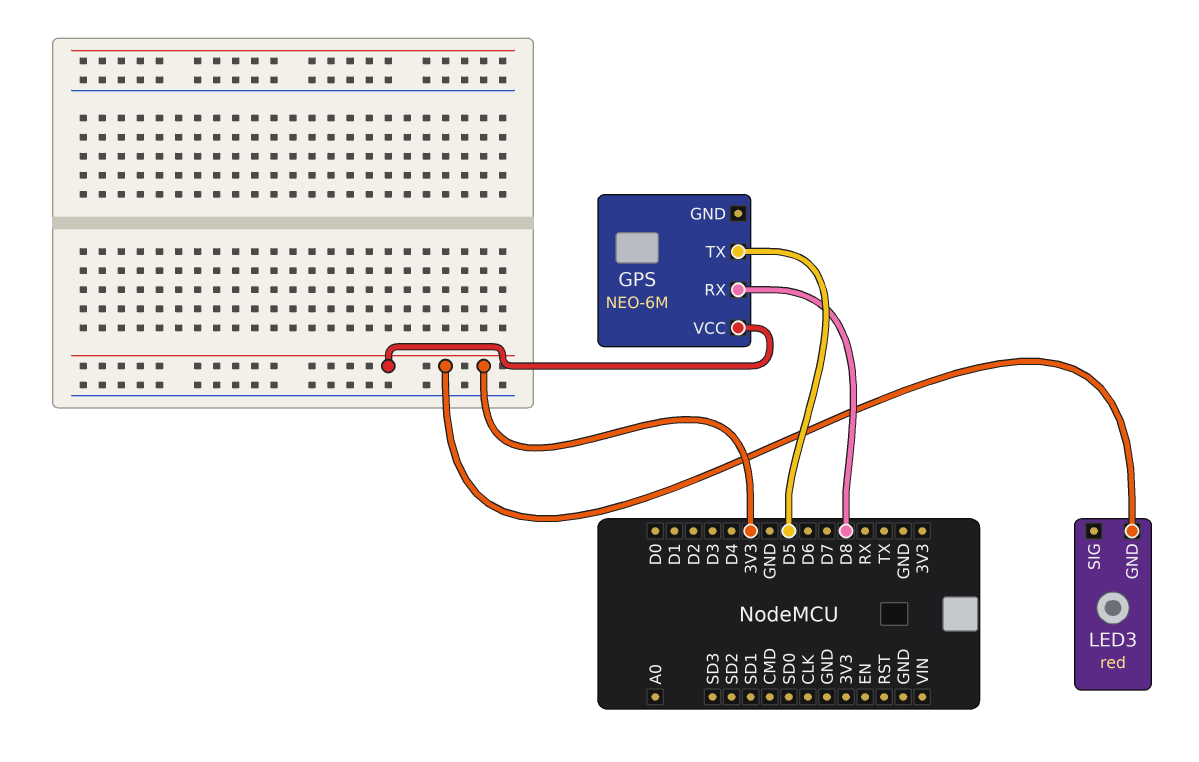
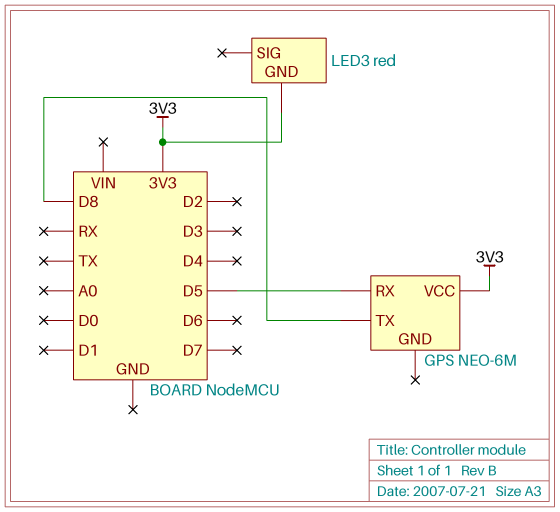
GPS pin RX: D8 -> D5
GPS pin TX: D5 -> D8

